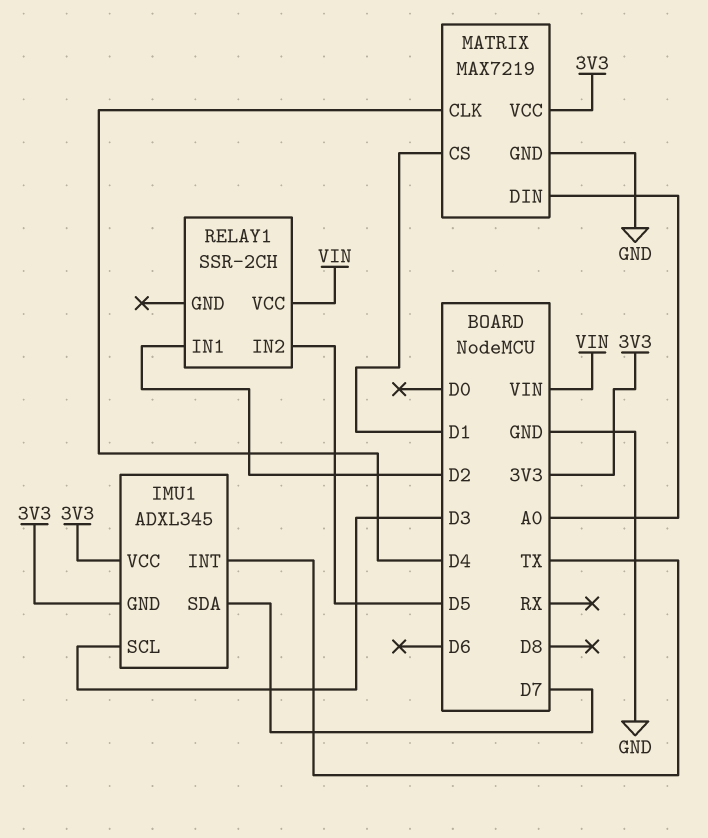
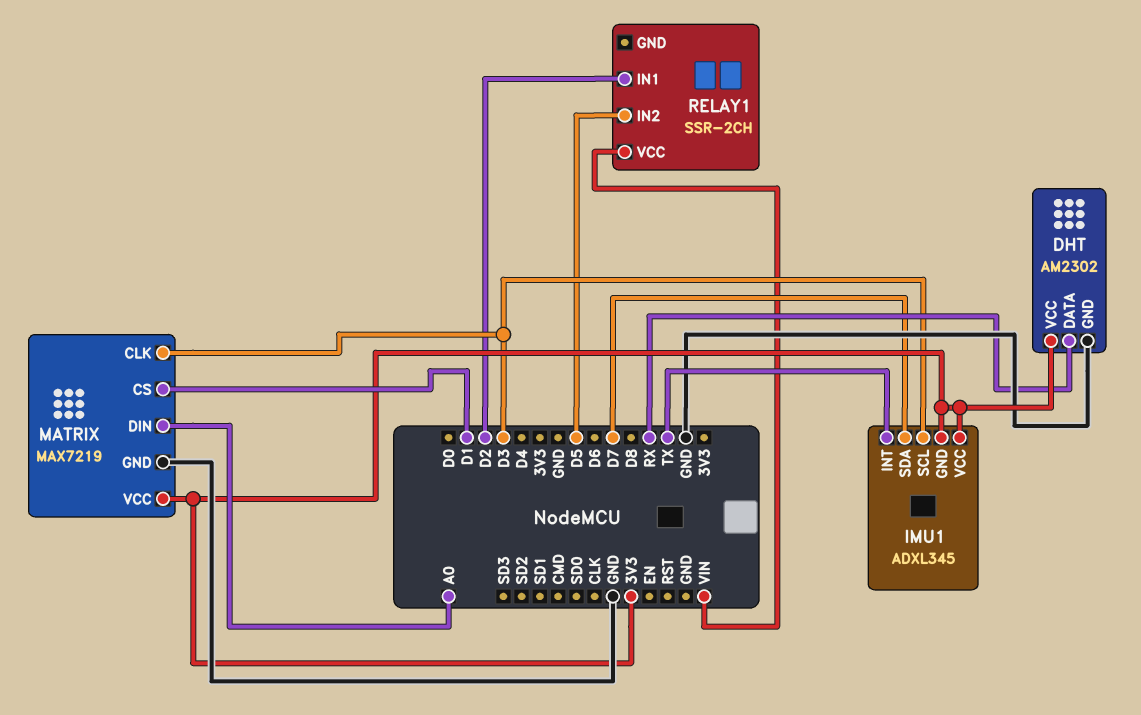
DHT: none -> AM2302
DHT pin DATA: none -> RX
DHT pin GND: none -> GND
DHT pin VCC: none -> 3V3
MATRIX pin CLK: D4 -> D3

